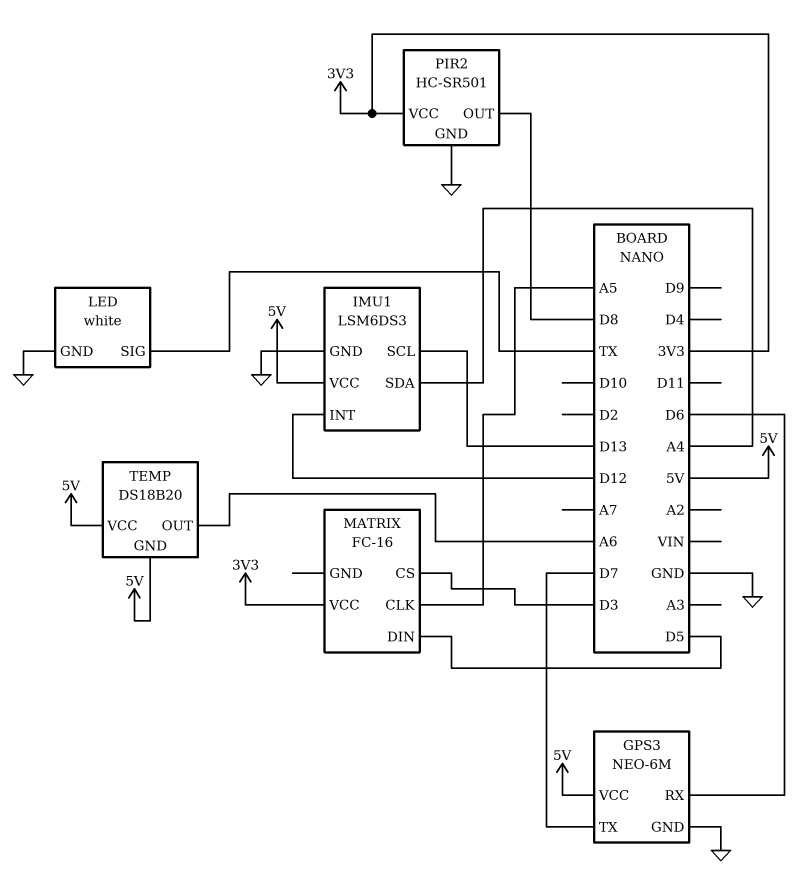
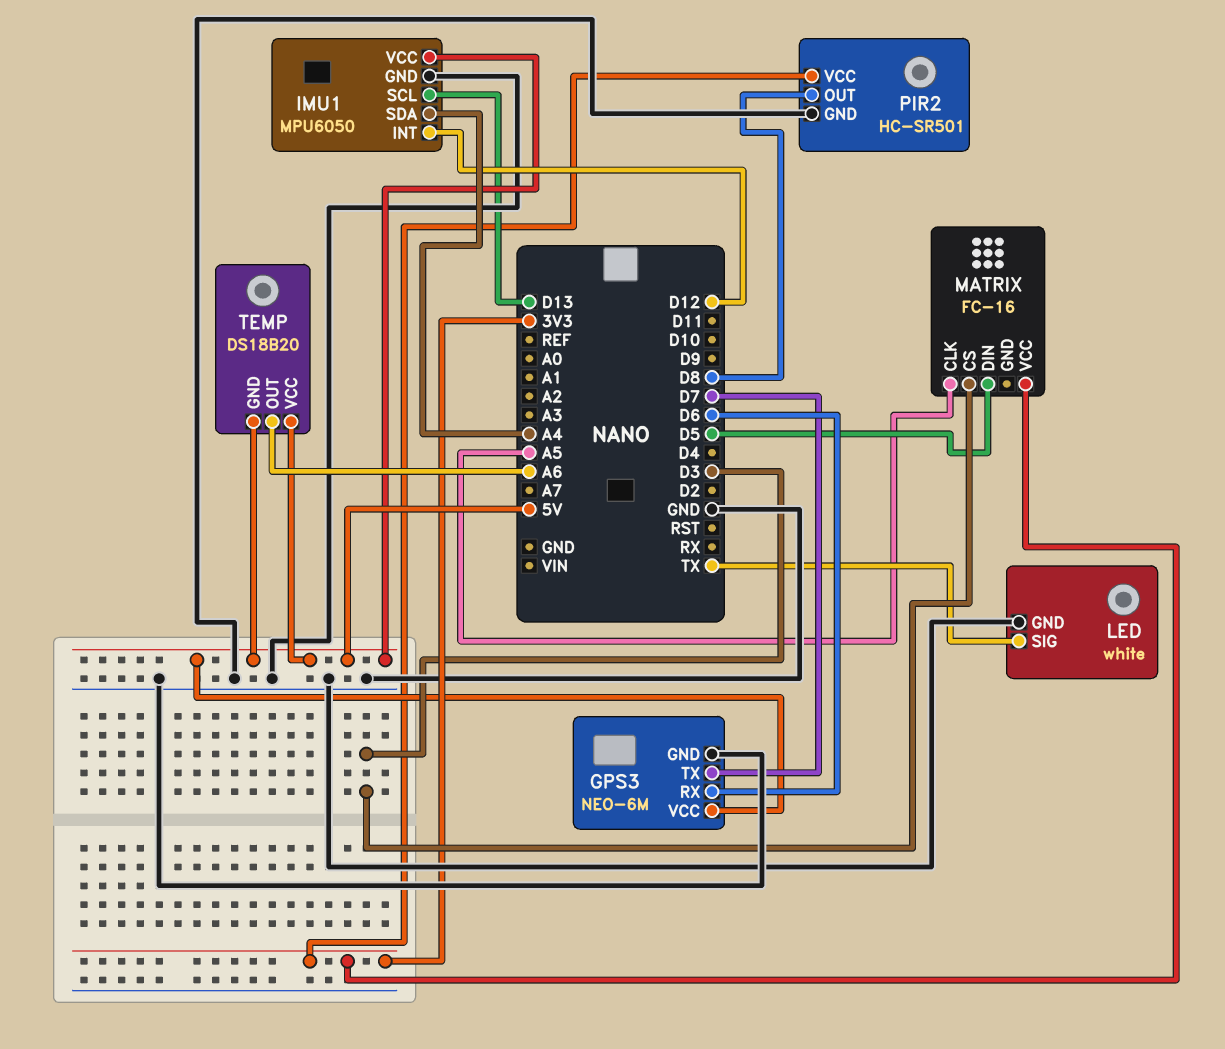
IMU1: LSM6DS3 -> MPU6050

